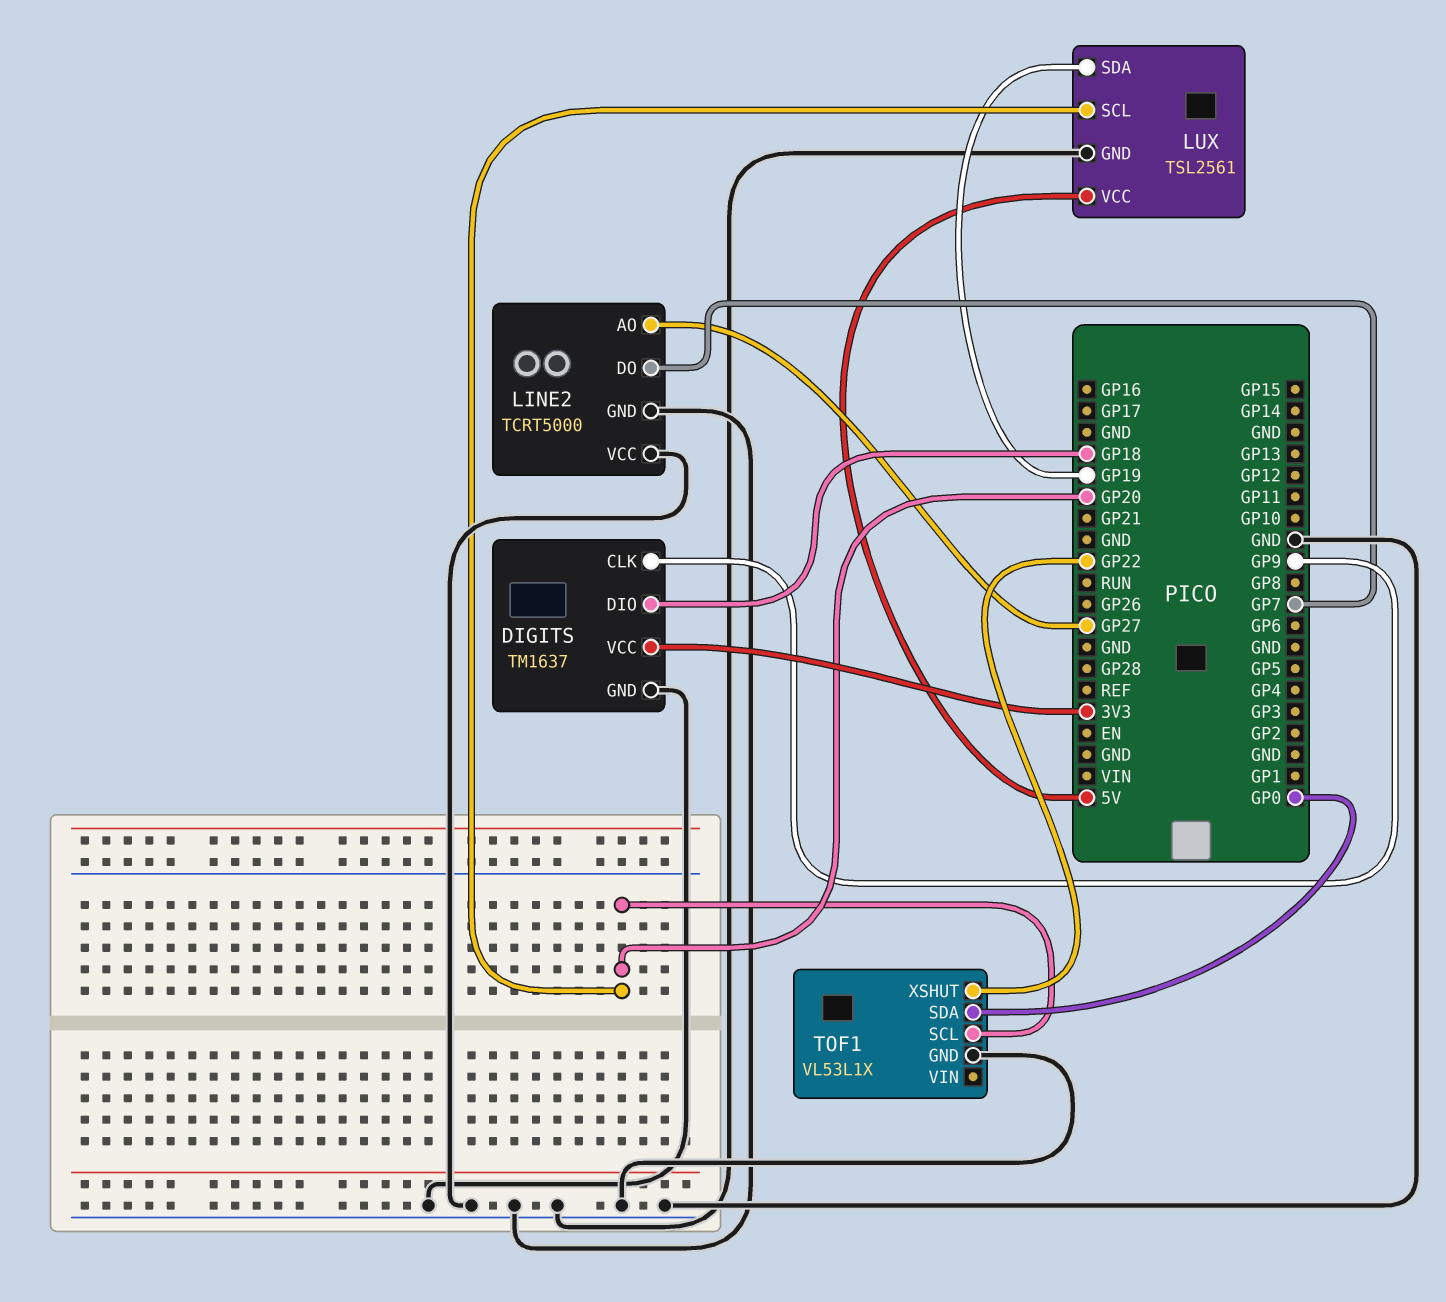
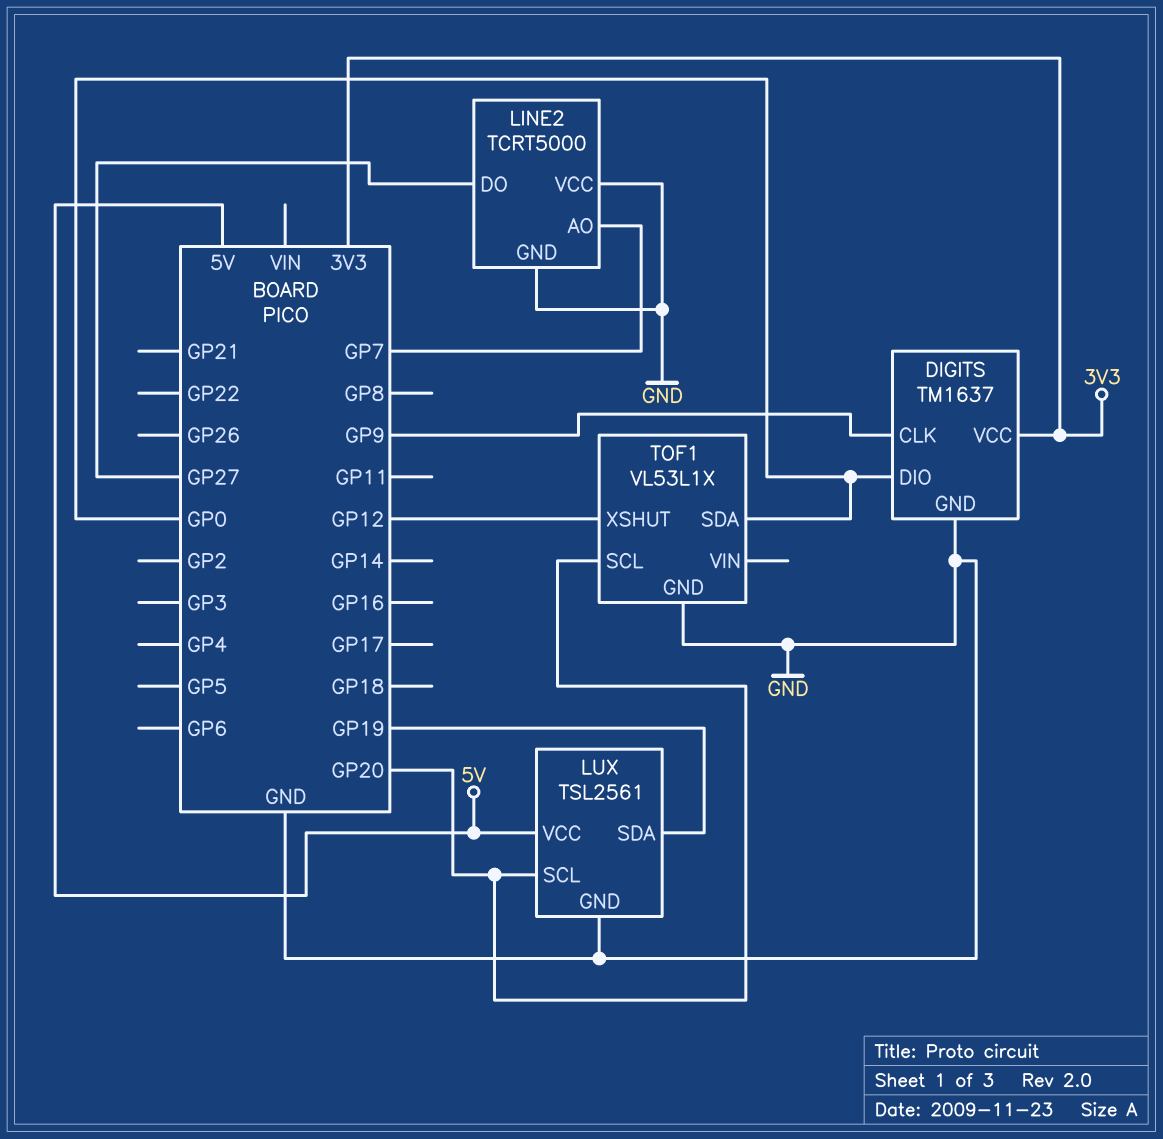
DIGITS pin DIO: GP18 -> GP0
LINE2 pin AO: GP27 -> GP7
LINE2 pin DO: GP7 -> GP27
TOF1 pin XSHUT: GP22 -> GP12

